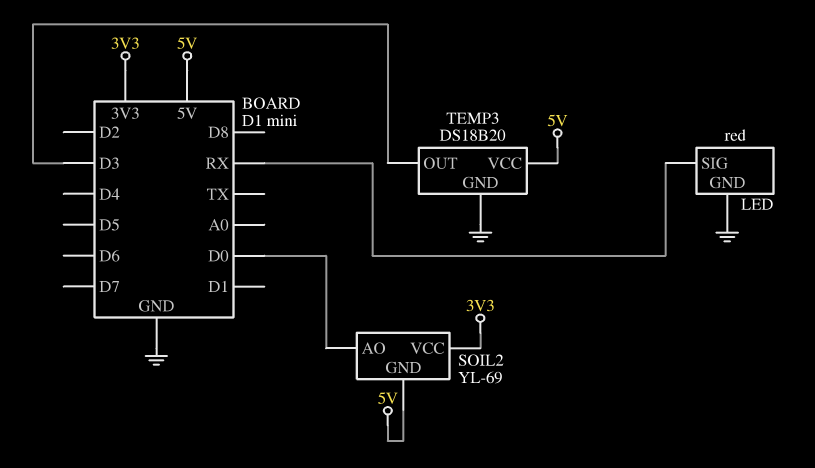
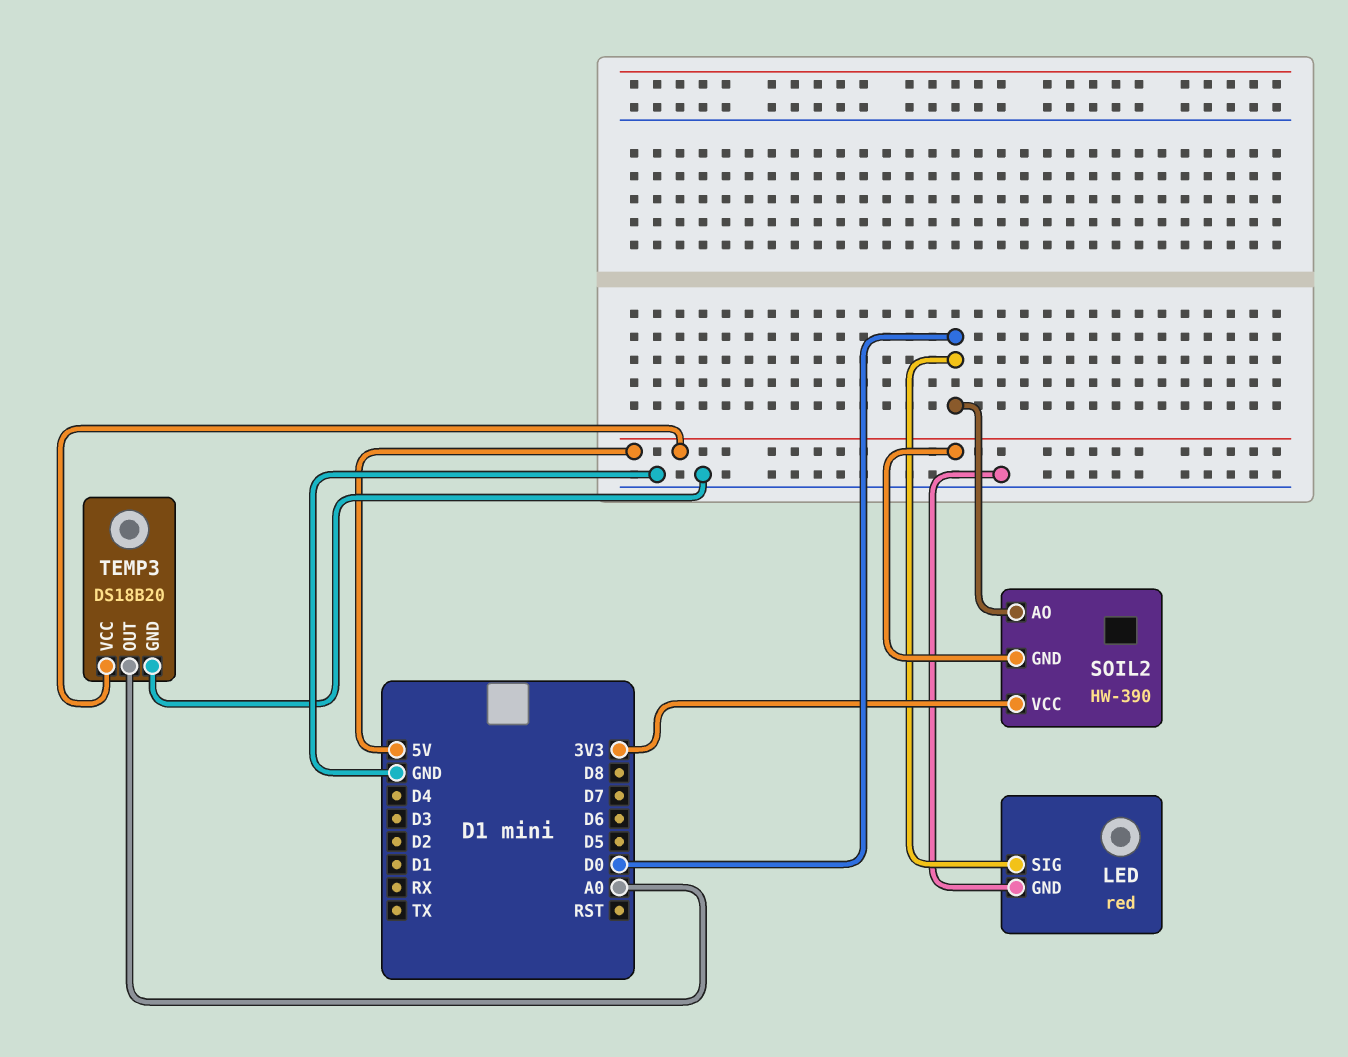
LED pin SIG: RX -> D0
SOIL2: YL-69 -> HW-390
TEMP3 pin OUT: D3 -> A0

